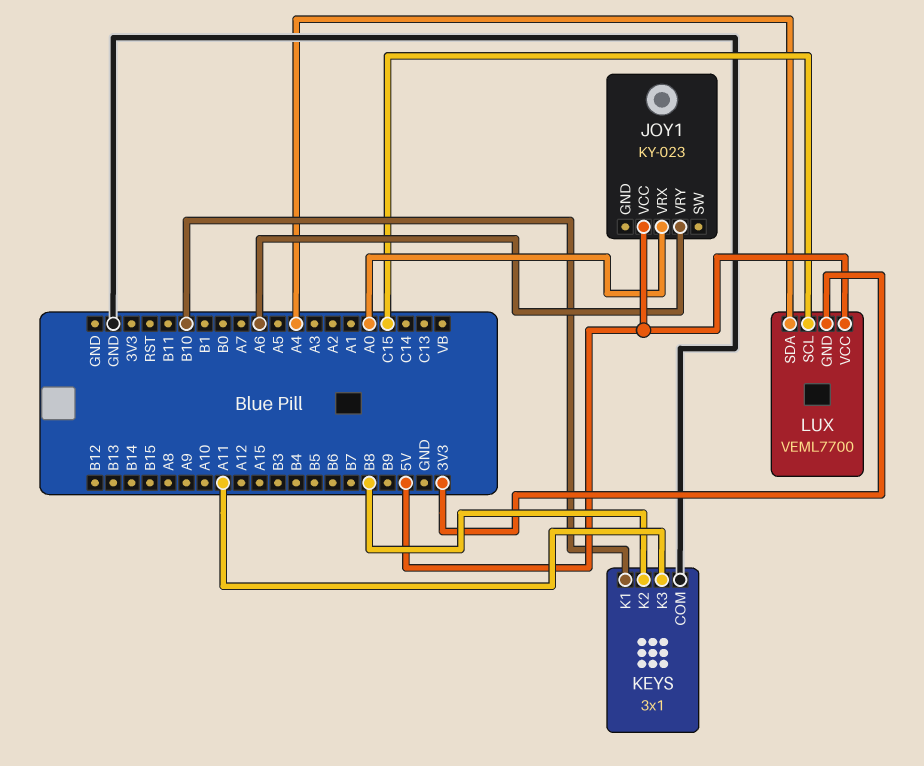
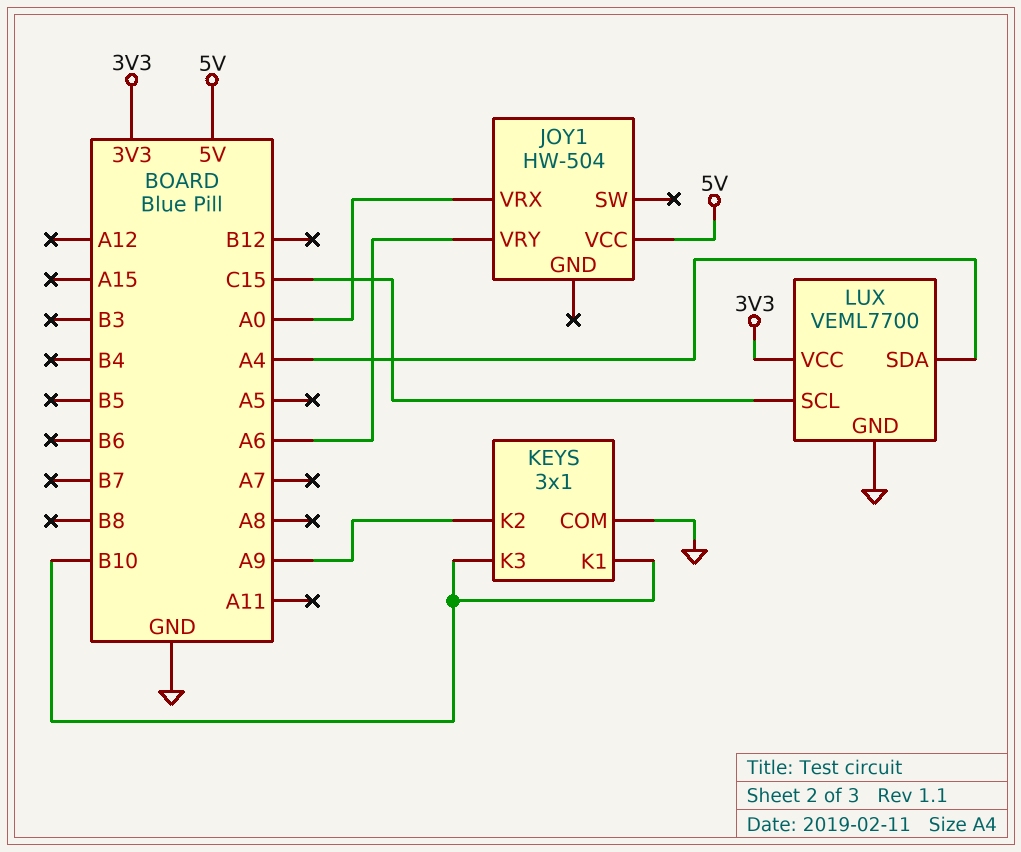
JOY1: KY-023 -> HW-504
KEYS pin K2: B8 -> A9
KEYS pin K3: A11 -> B10
LUX pin GND: 3V3 -> GND
LUX pin VCC: 5V -> 3V3

